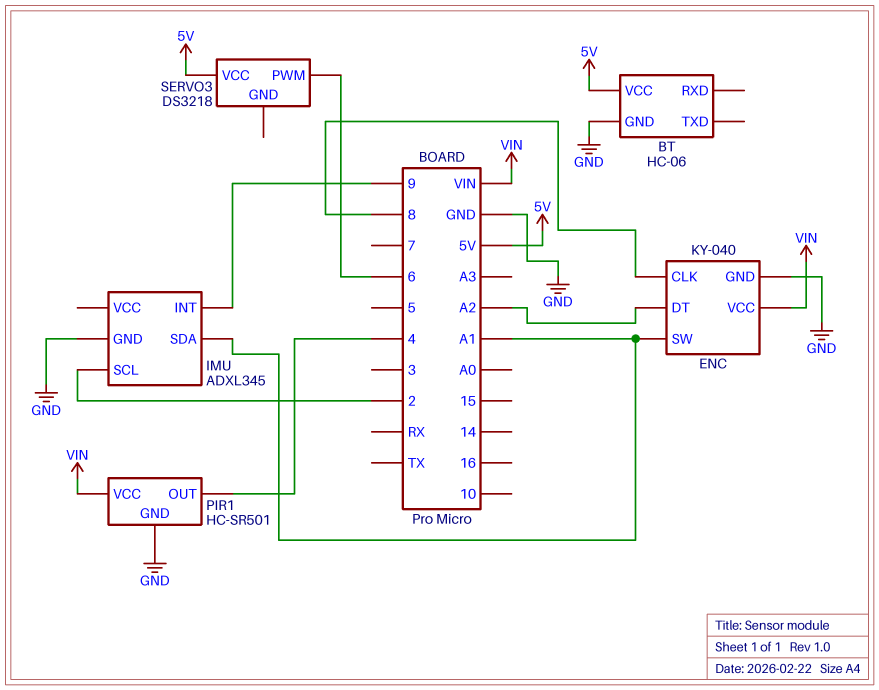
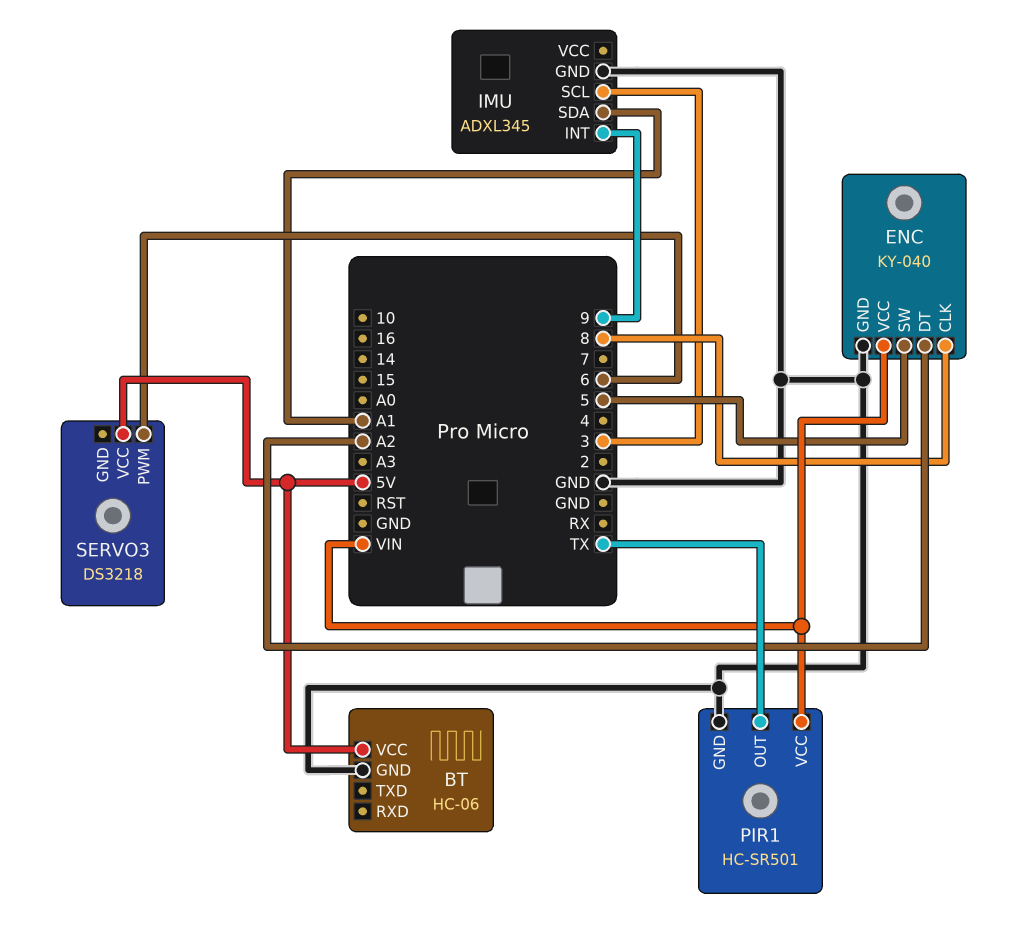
ENC pin SW: A1 -> 5
IMU pin SCL: 2 -> 3
PIR1 pin OUT: 4 -> TX

